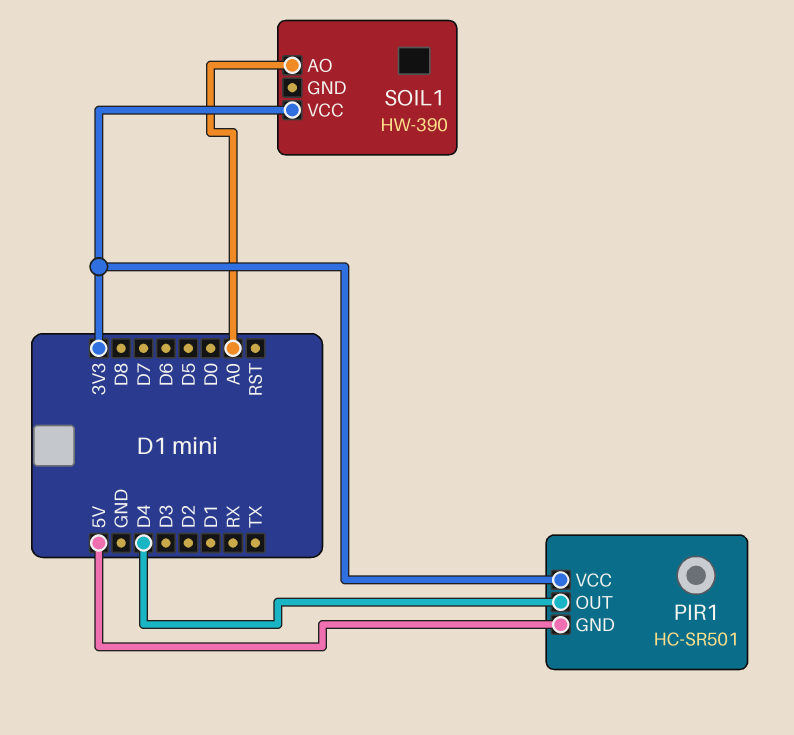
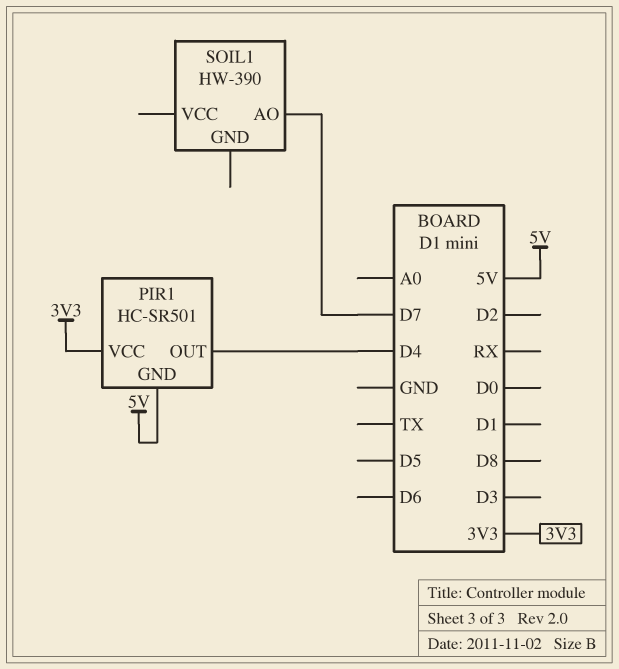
SOIL1 pin AO: A0 -> D7
SOIL1 pin VCC: 3V3 -> none

